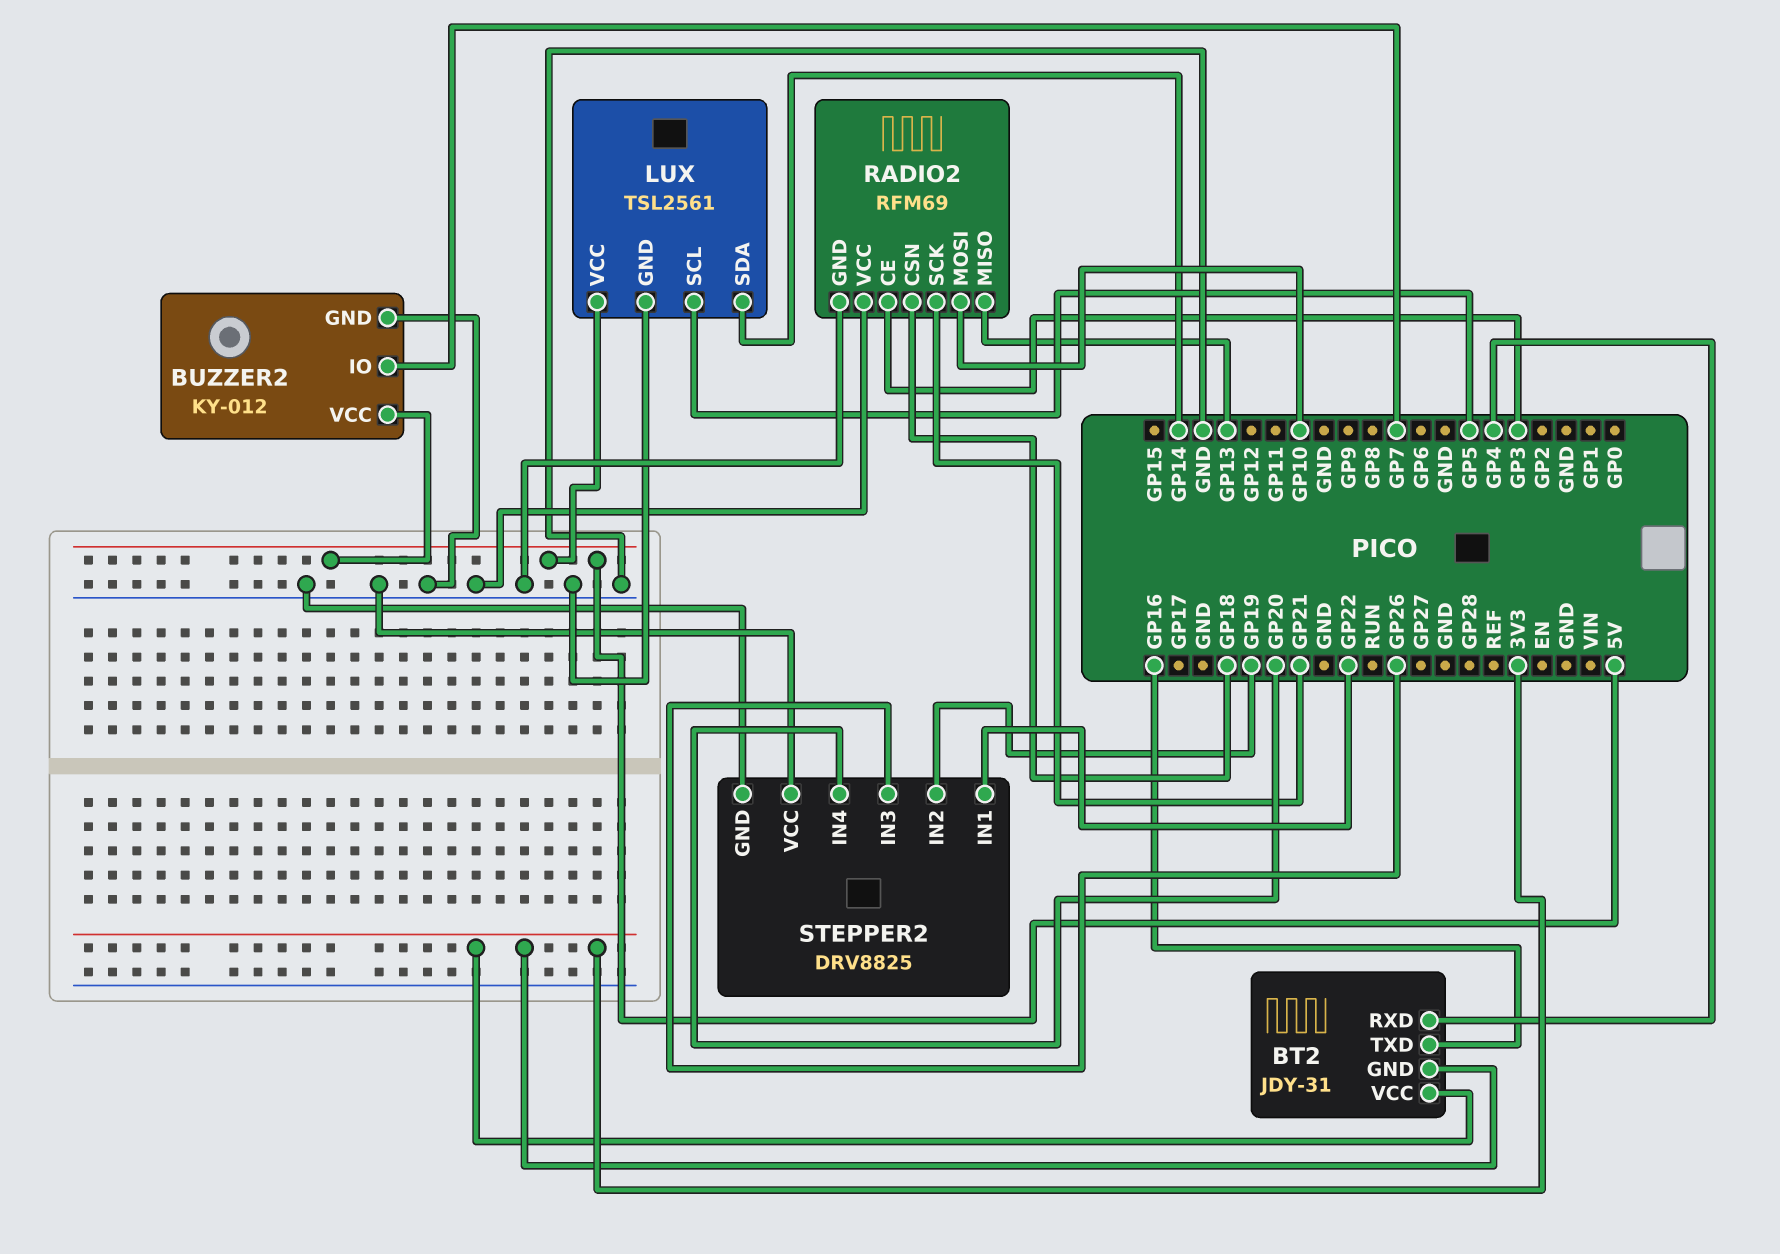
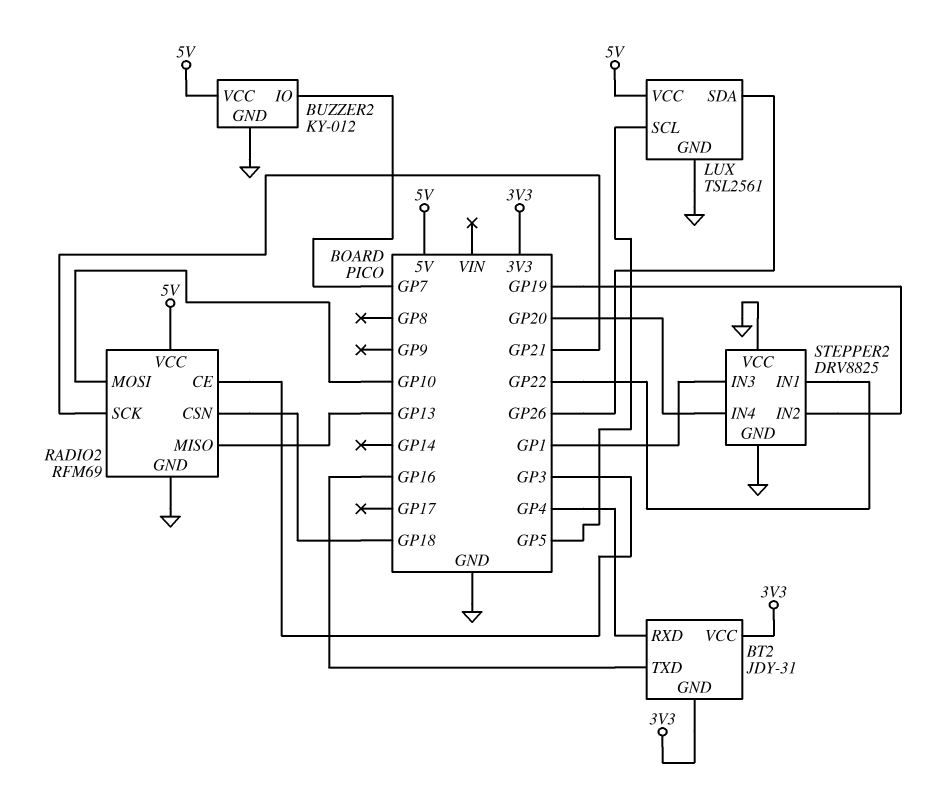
LUX pin SDA: GP14 -> GP26
RADIO2 pin VCC: GND -> 5V
STEPPER2 pin IN3: GP26 -> GP1

